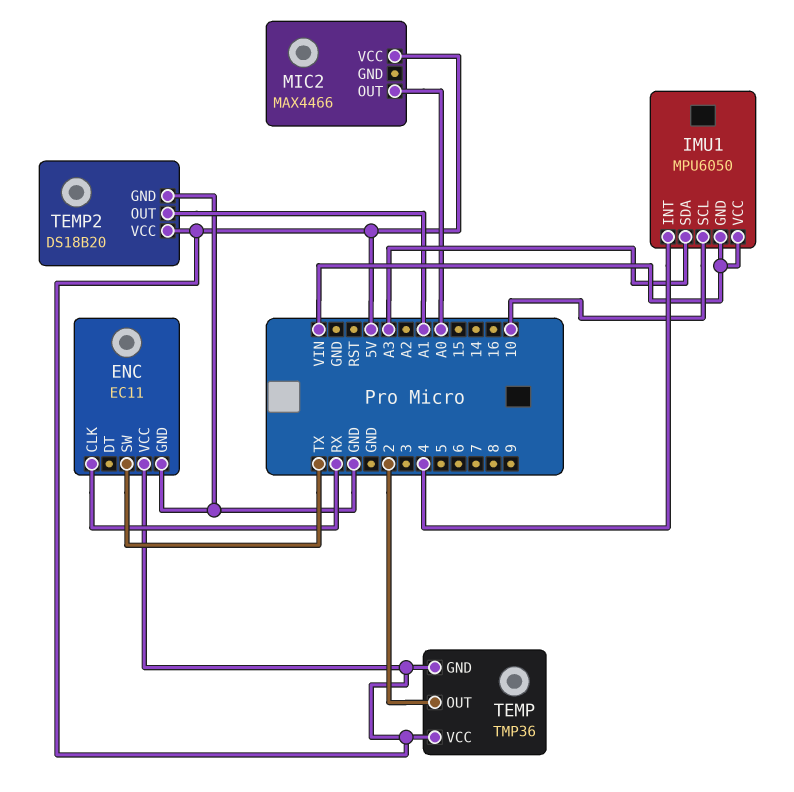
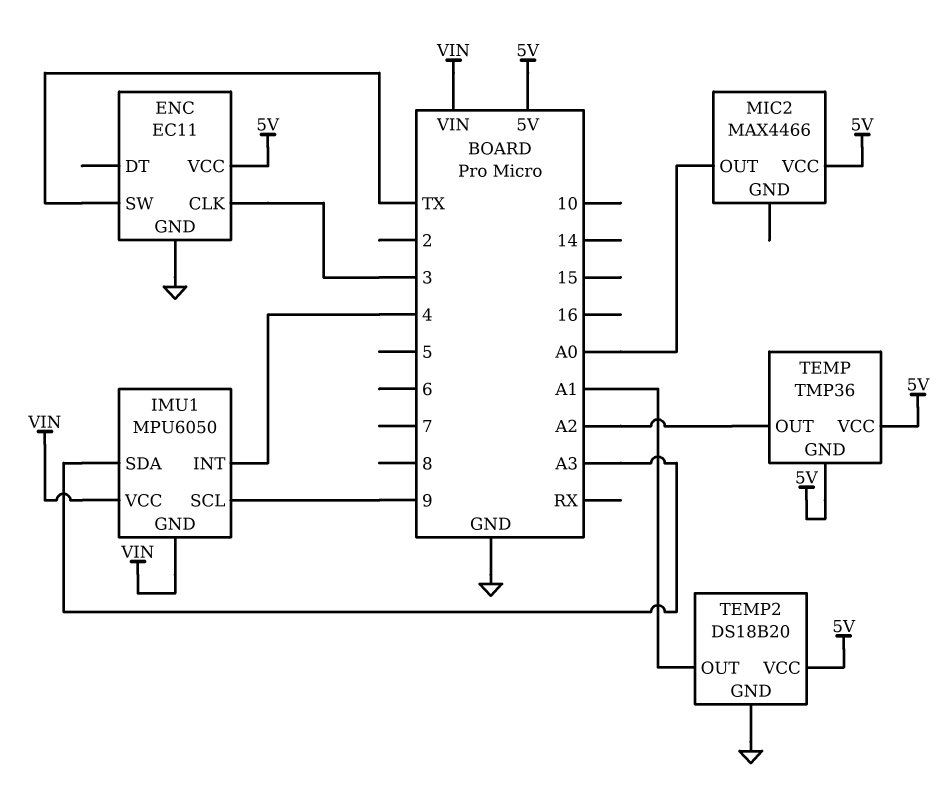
ENC pin CLK: RX -> 3
IMU1 pin SCL: 10 -> 9
TEMP pin OUT: 2 -> A2

